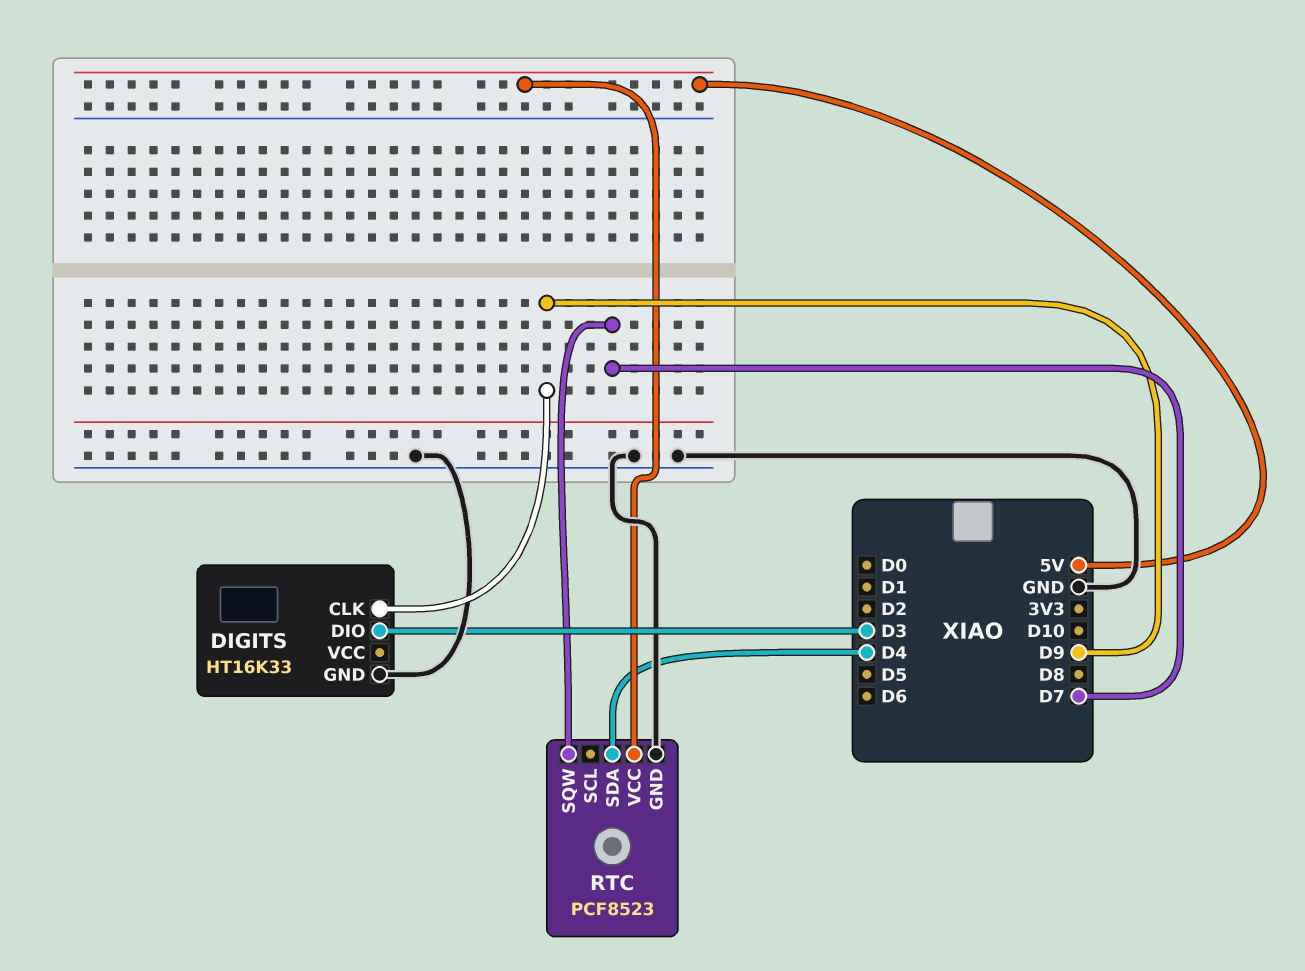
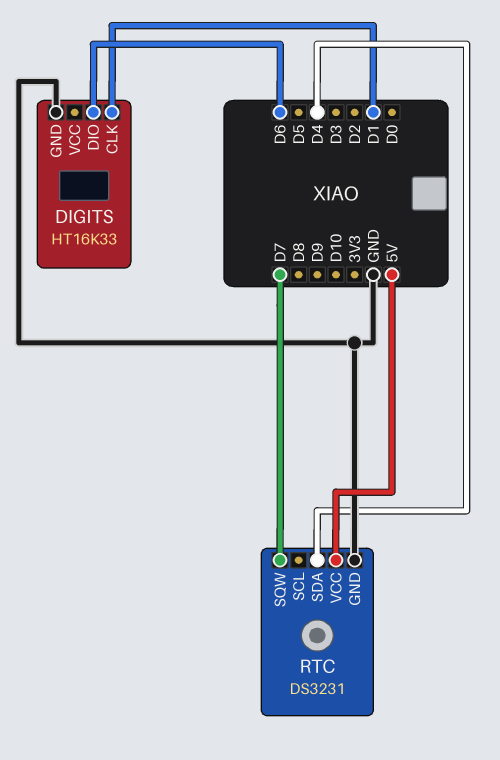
DIGITS pin CLK: D9 -> D1
DIGITS pin DIO: D3 -> D6
RTC: PCF8523 -> DS3231

